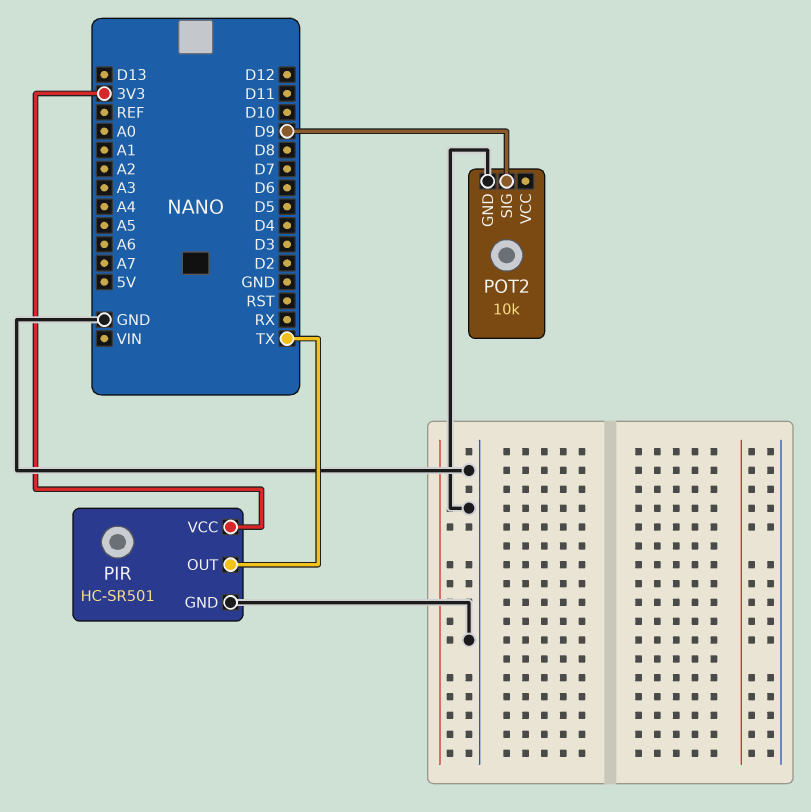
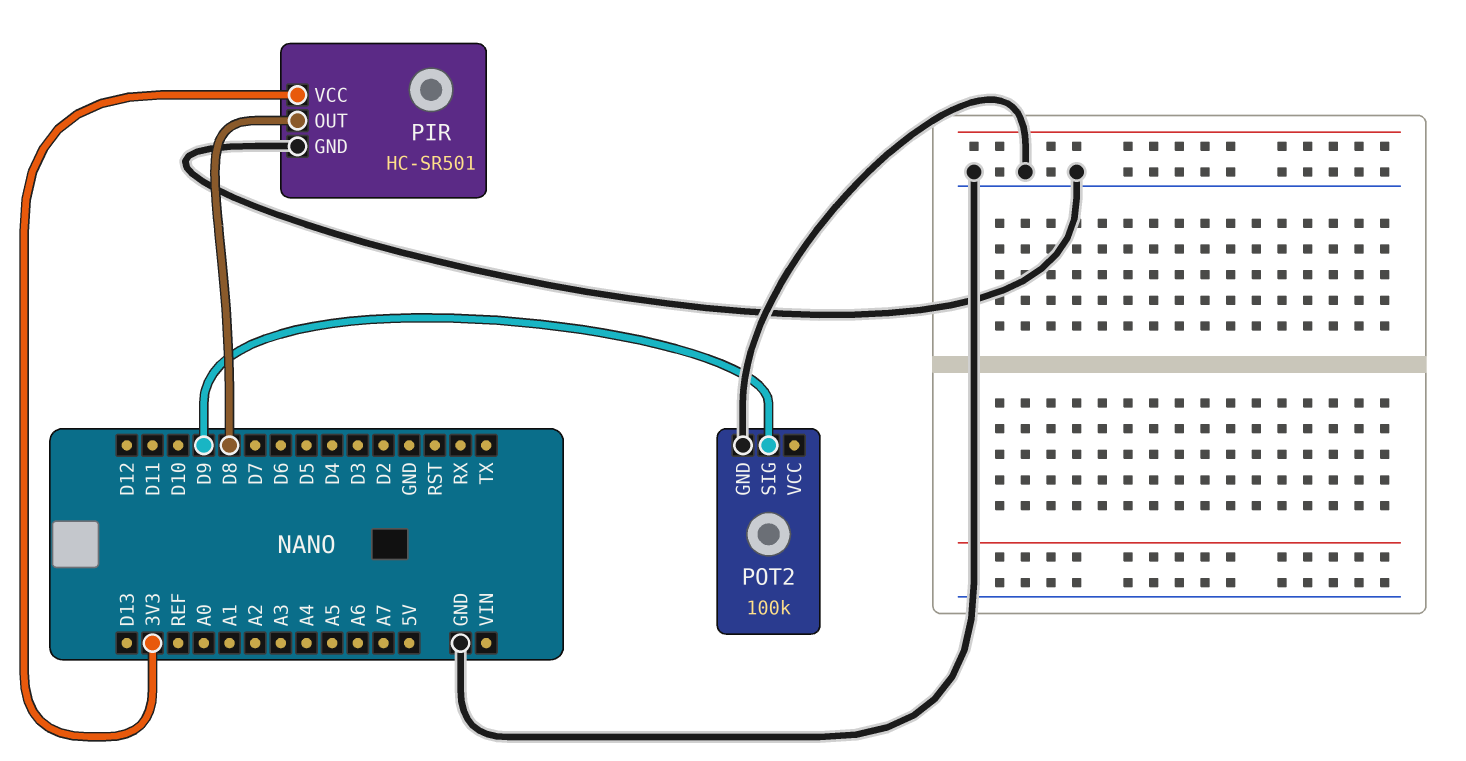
PIR pin OUT: TX -> D8
POT2: 10k -> 100k

